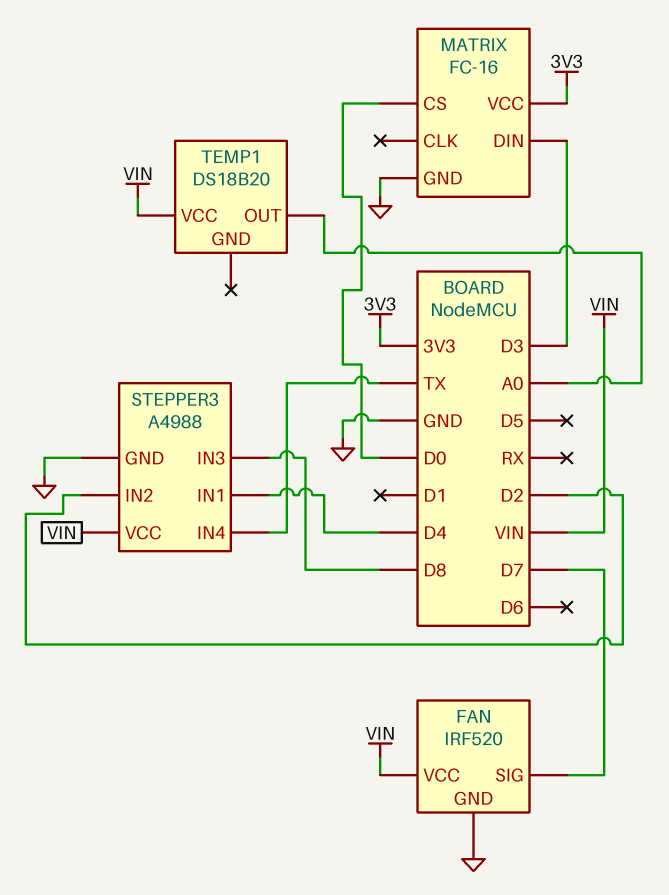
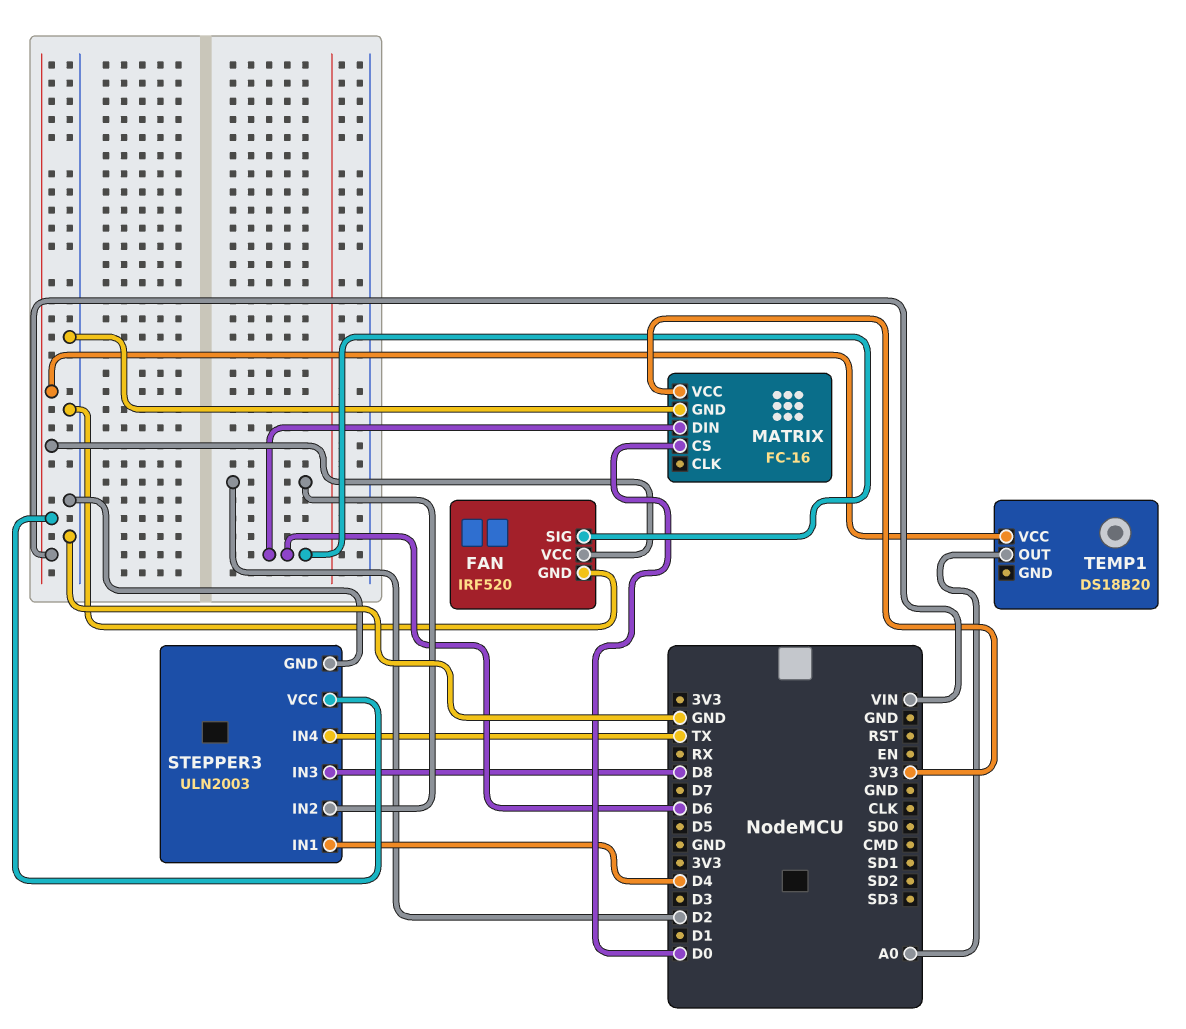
FAN pin SIG: D7 -> D6
MATRIX pin DIN: D3 -> D6
STEPPER3: A4988 -> ULN2003

